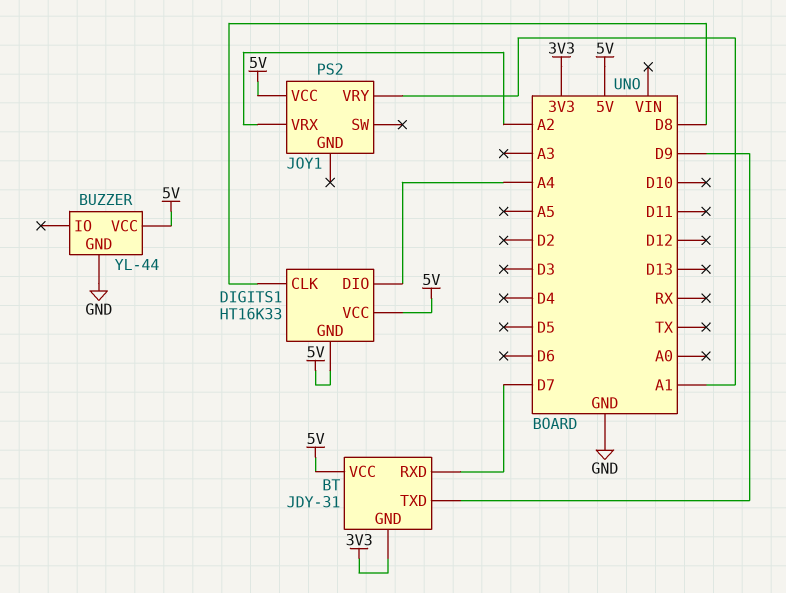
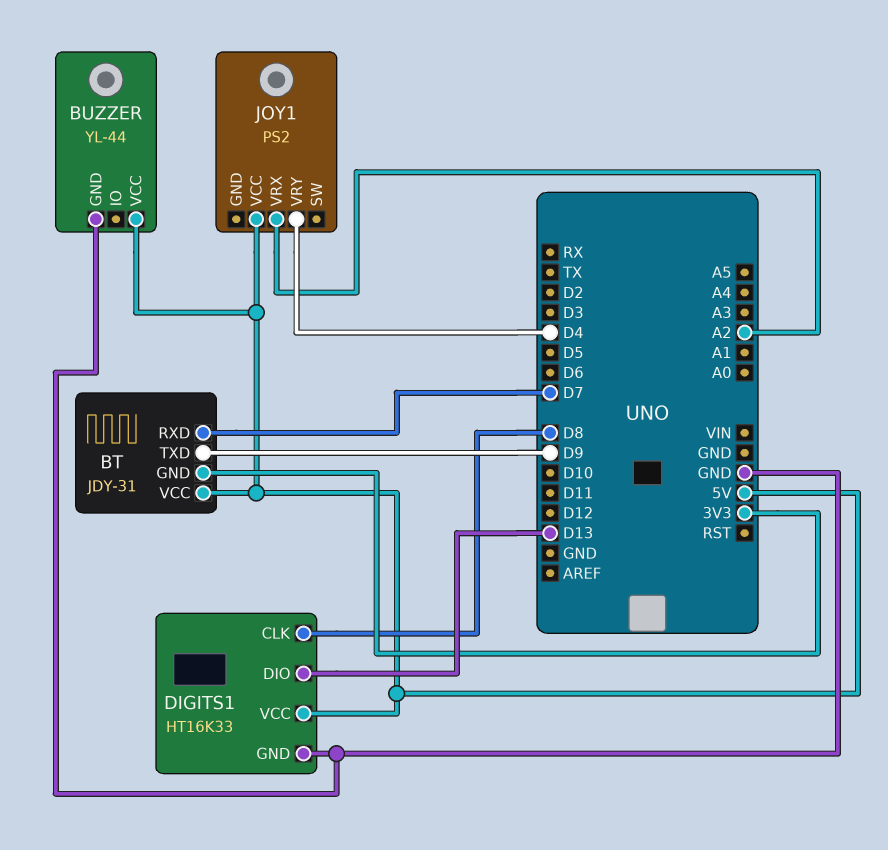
DIGITS1 pin DIO: A4 -> D13
DIGITS1 pin GND: 5V -> GND
JOY1 pin VRY: A1 -> D4

